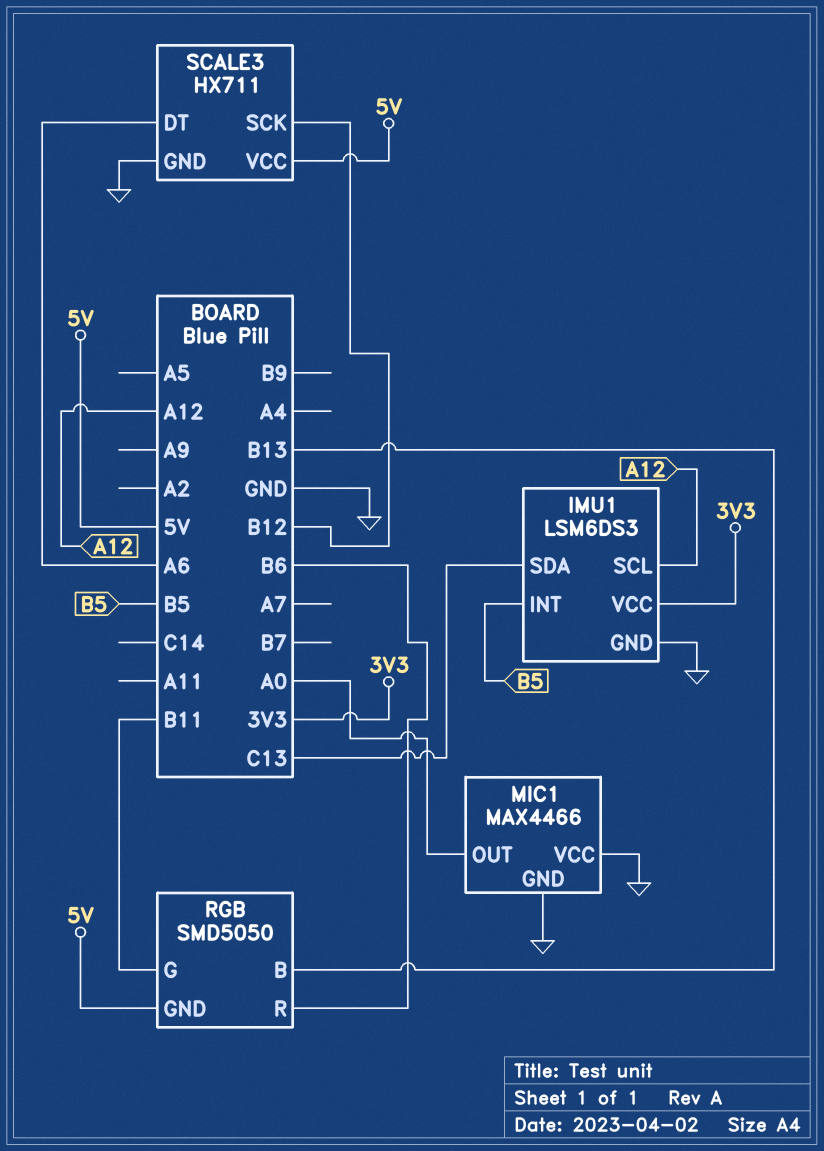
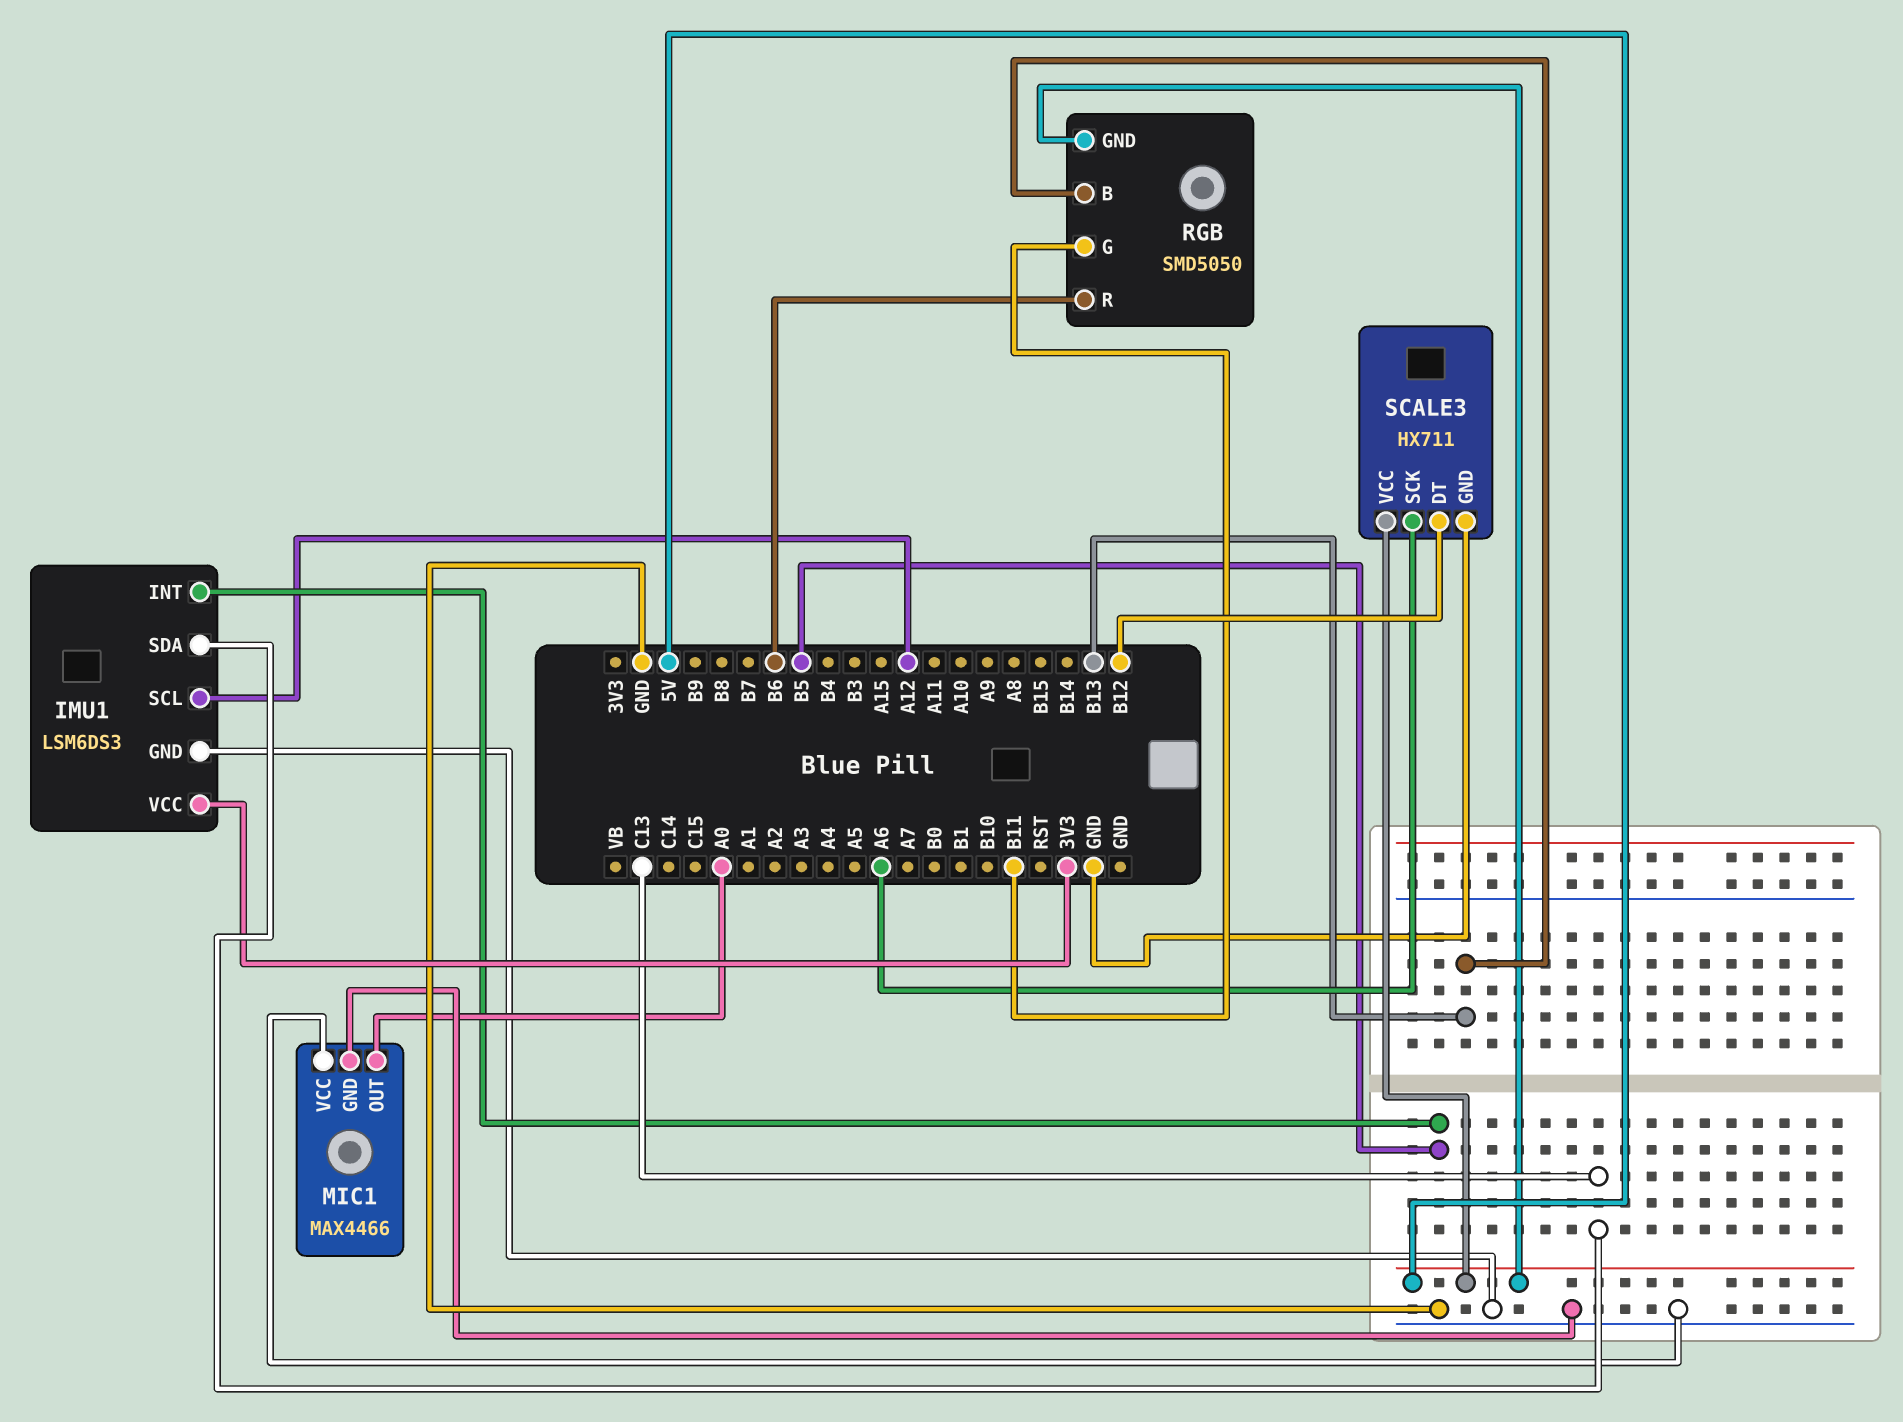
SCALE3 pin DT: A6 -> B12
SCALE3 pin SCK: B12 -> A6

